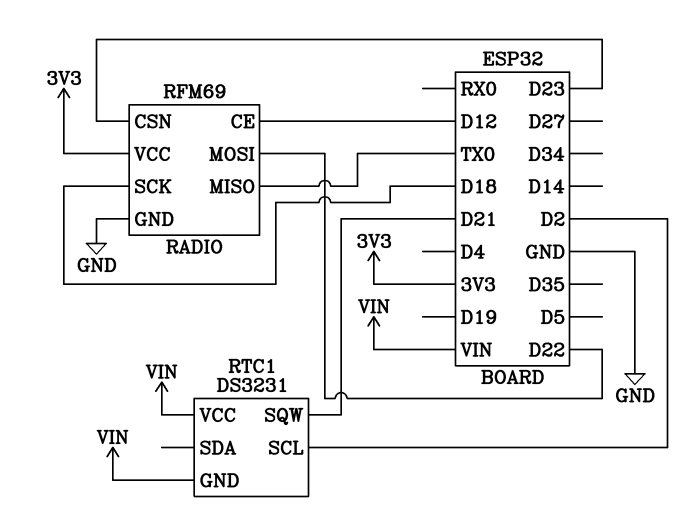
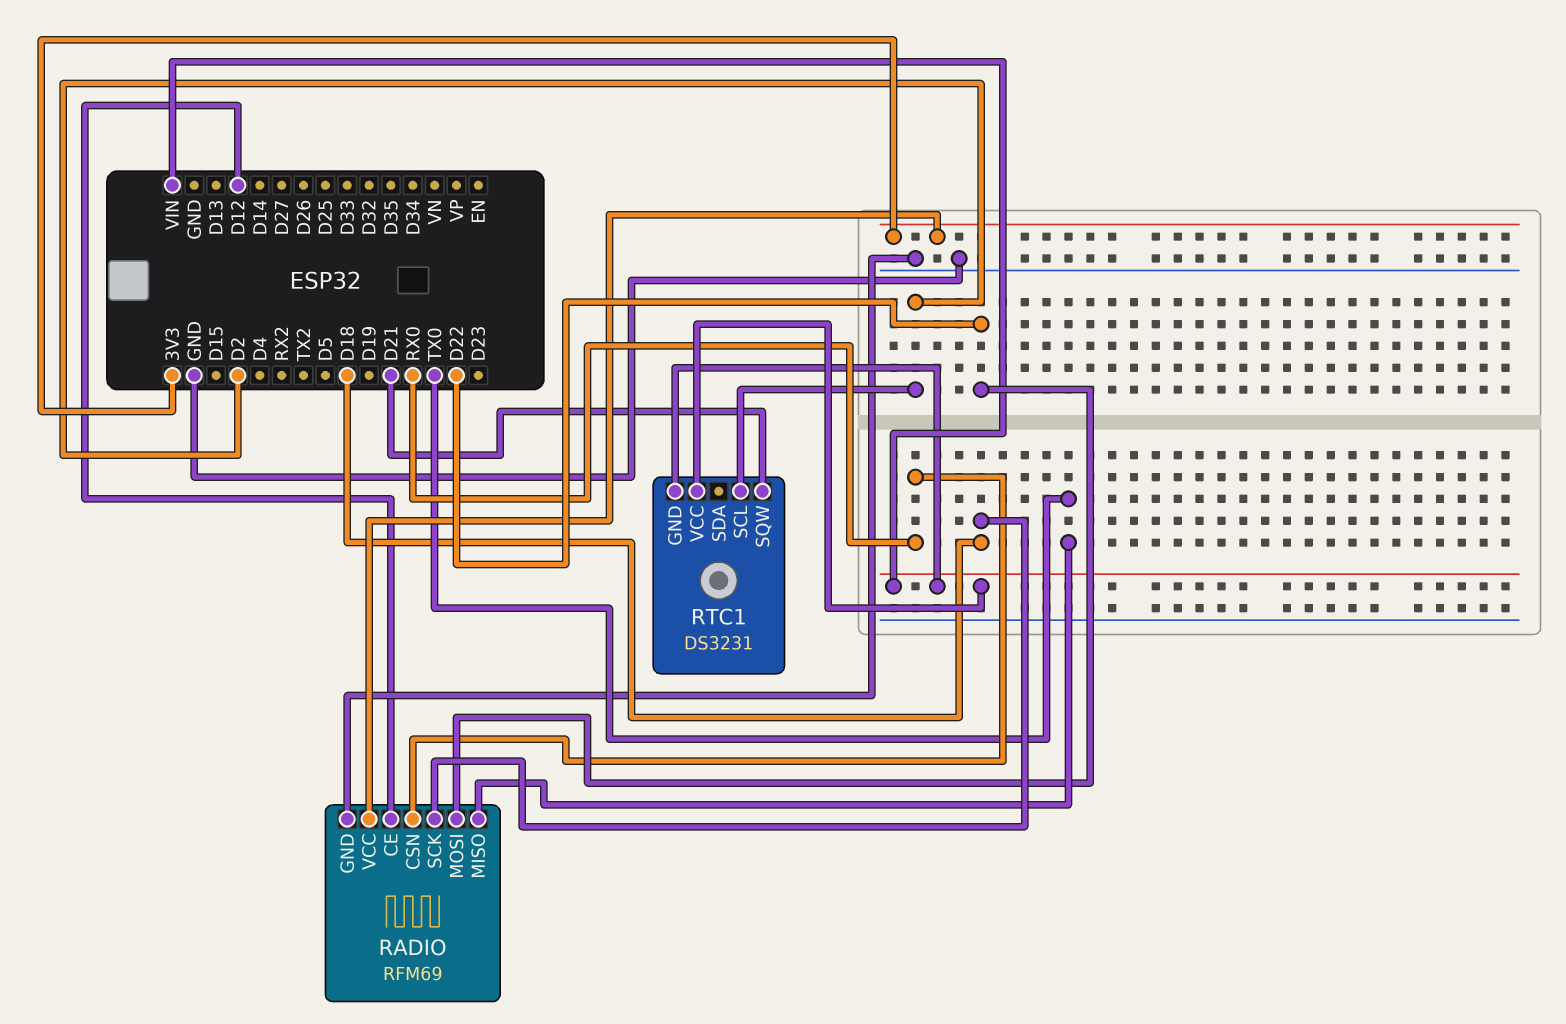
RADIO pin CSN: D23 -> RX0

